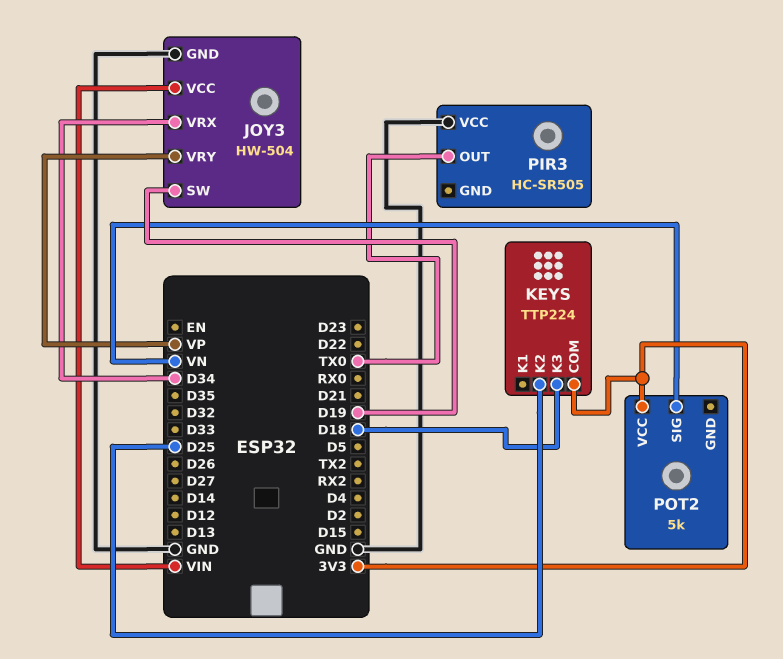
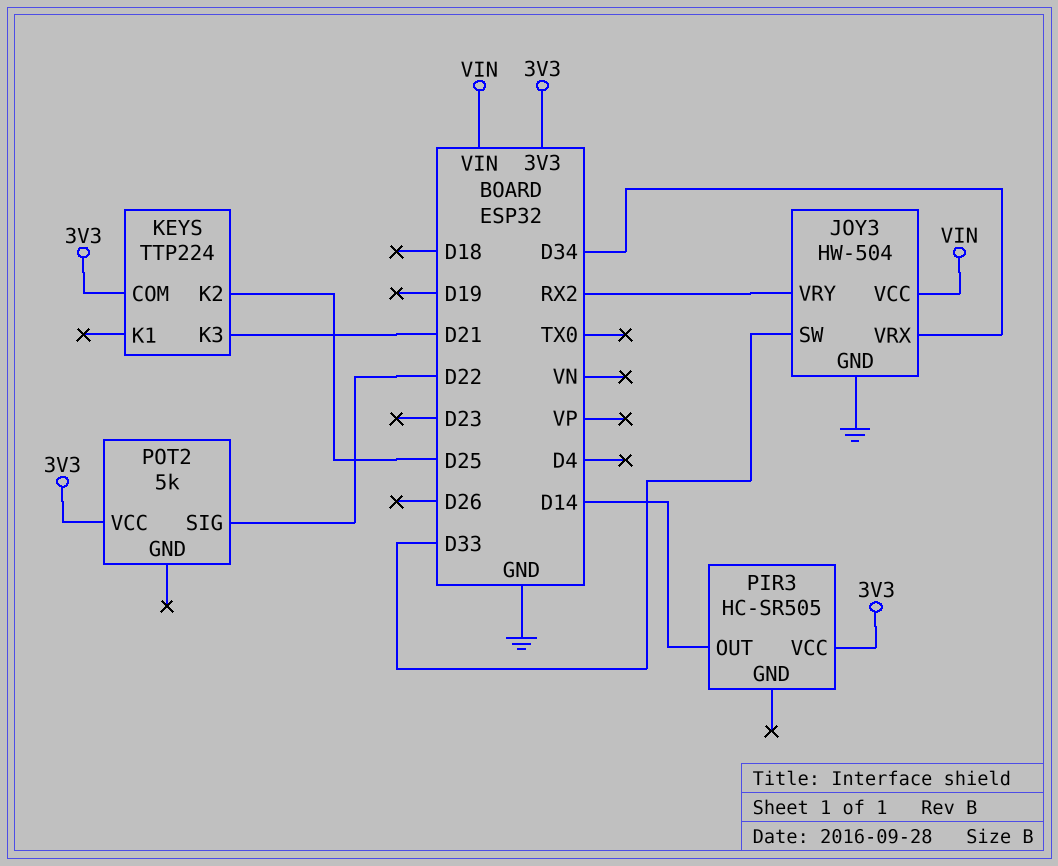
JOY3 pin SW: D19 -> D33
JOY3 pin VRY: VP -> RX2
KEYS pin K3: D18 -> D21
PIR3 pin OUT: TX0 -> D14
PIR3 pin VCC: GND -> 3V3
POT2 pin SIG: VN -> D22

